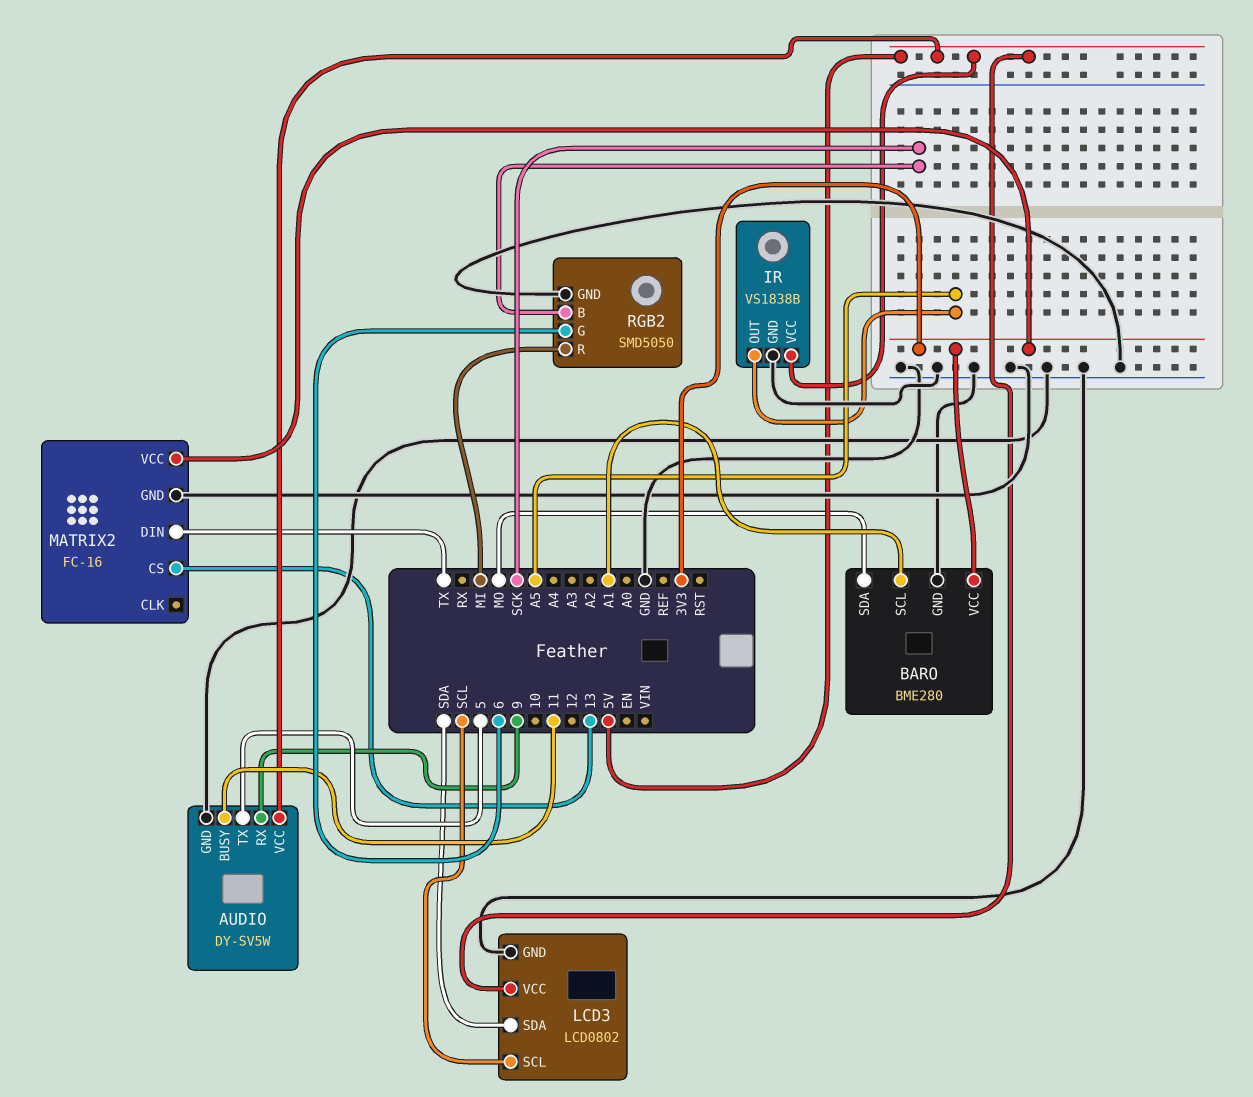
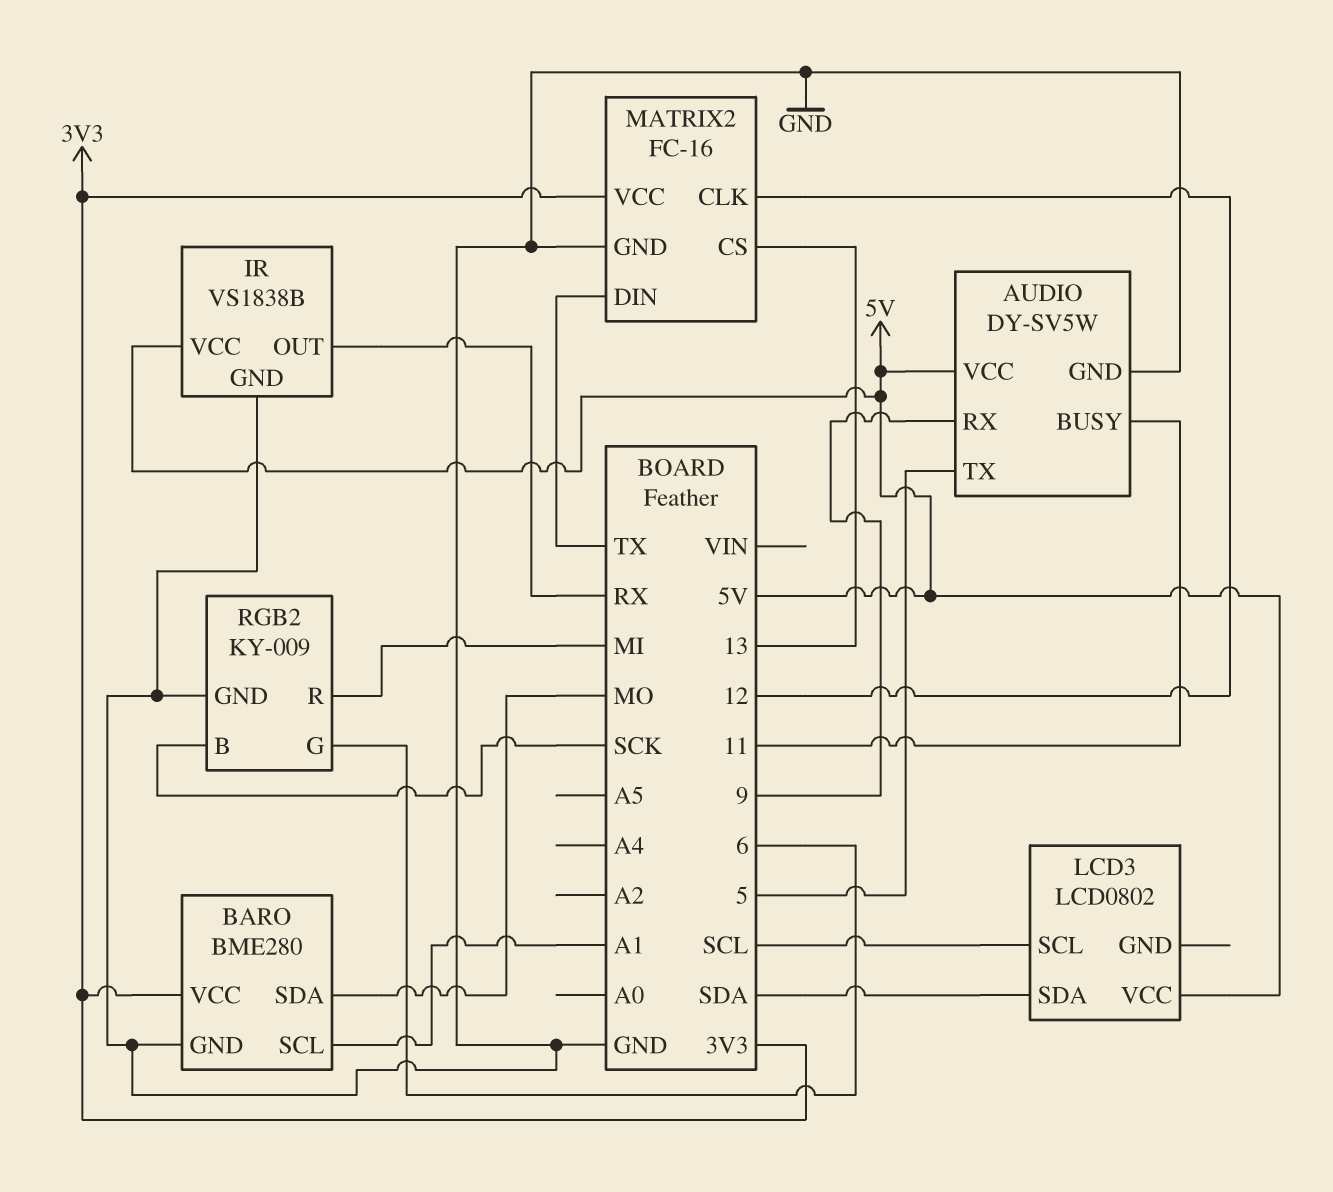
IR pin OUT: A5 -> RX
LCD3 pin GND: GND -> none
MATRIX2 pin CLK: none -> 12
RGB2: SMD5050 -> KY-009

